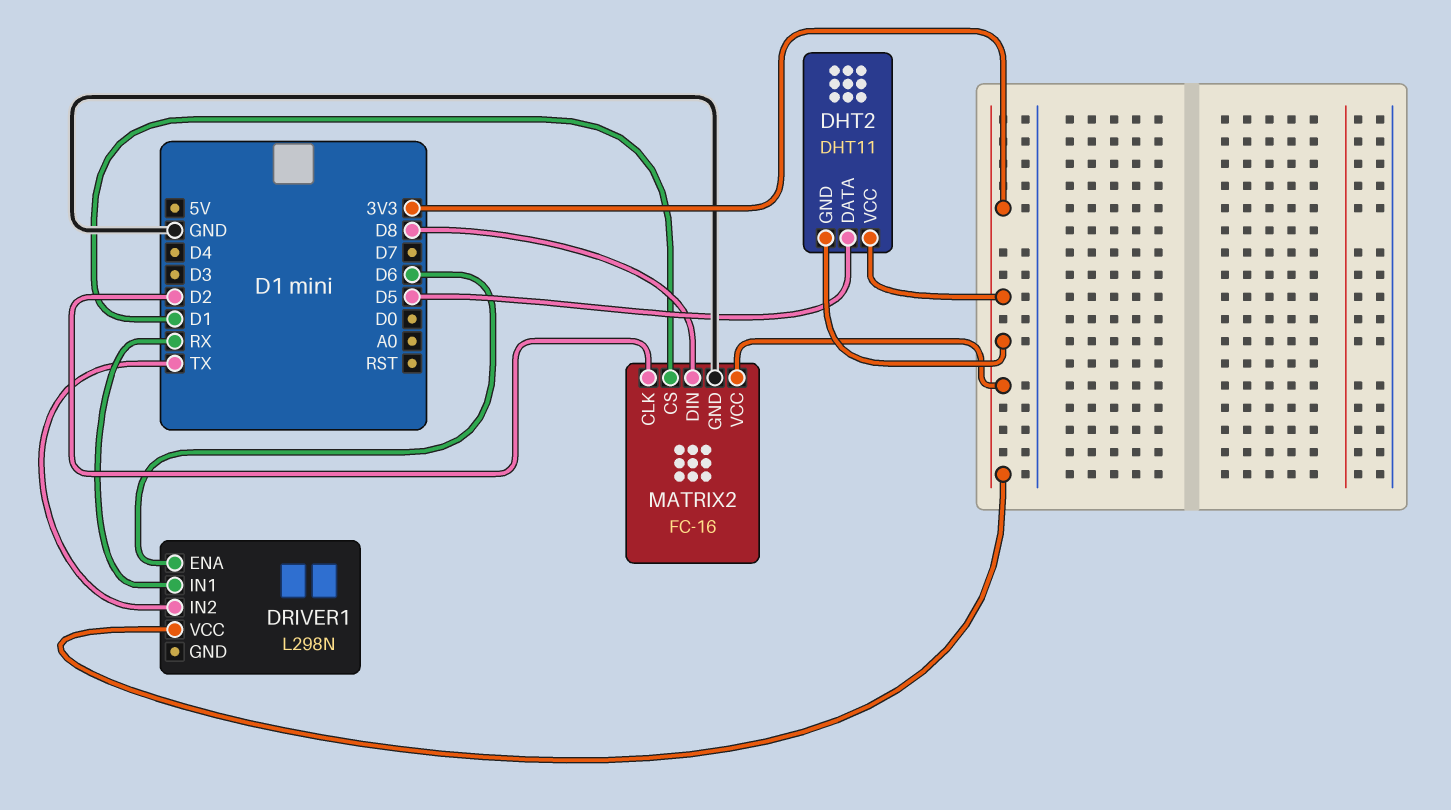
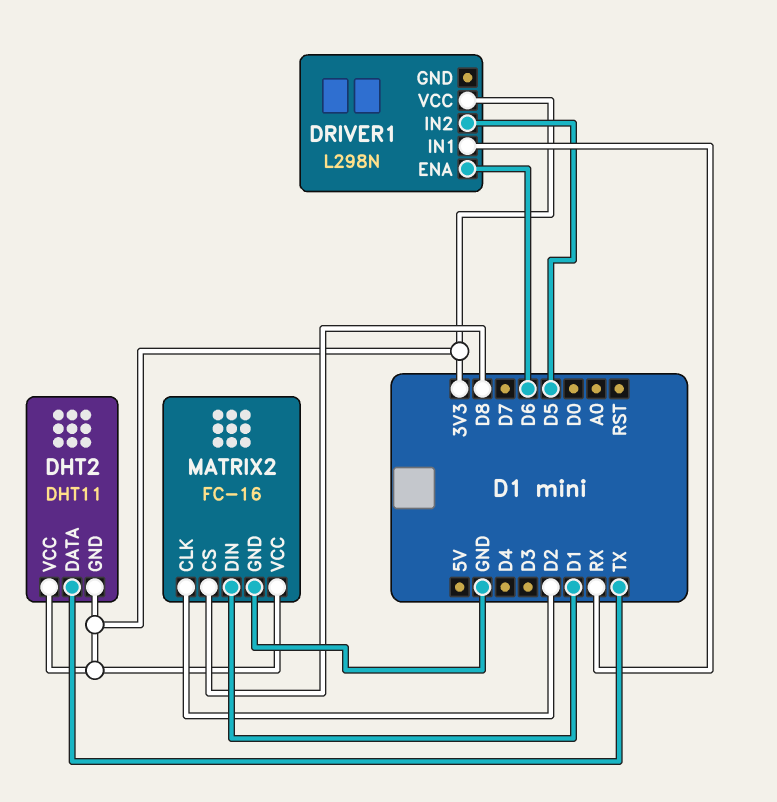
DHT2 pin DATA: D5 -> TX
DRIVER1 pin IN2: TX -> D5
MATRIX2 pin CS: D1 -> D8
MATRIX2 pin DIN: D8 -> D1

